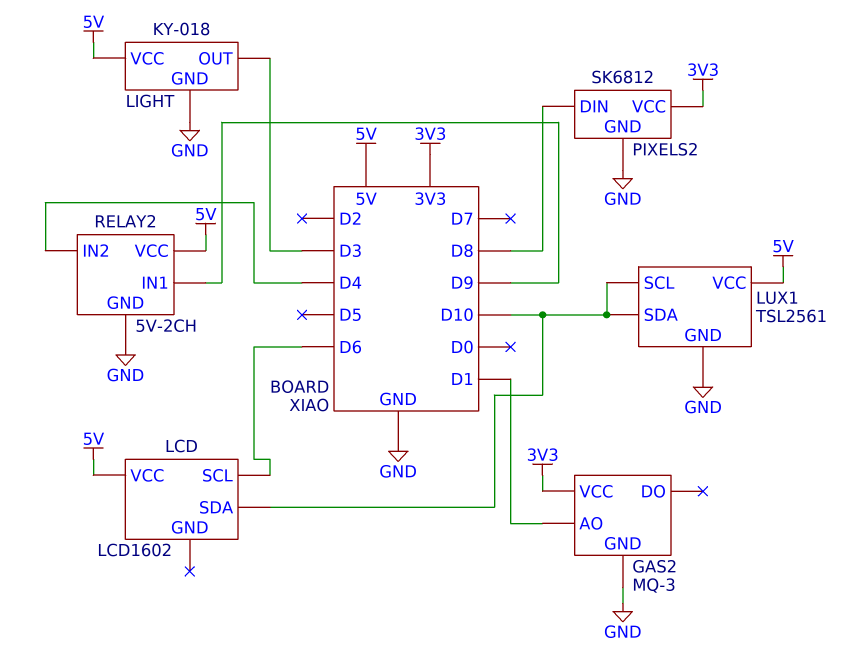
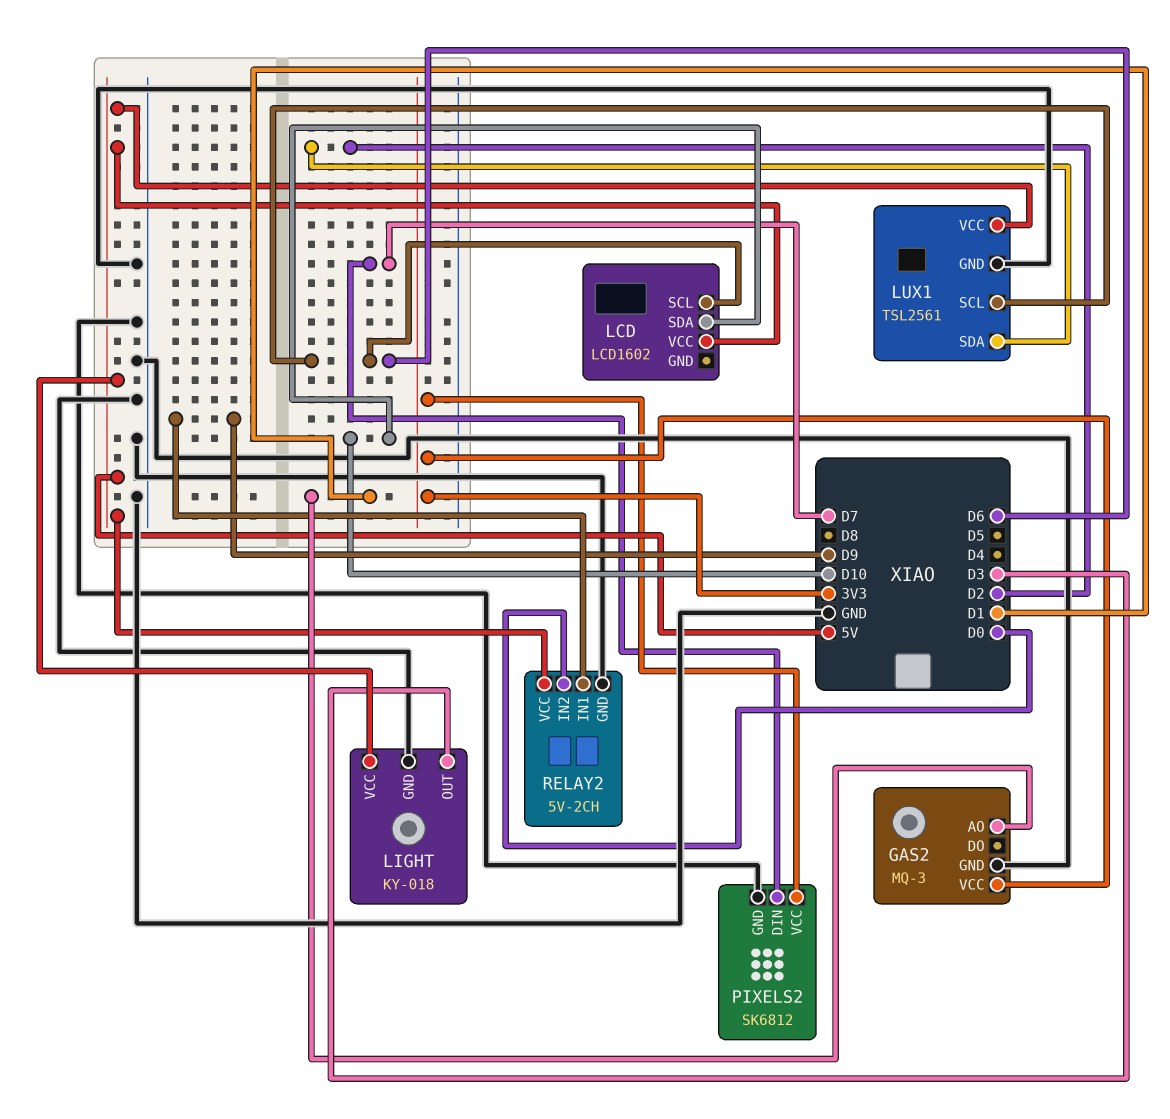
LUX1 pin SCL: D10 -> D6
LUX1 pin SDA: D10 -> D2
PIXELS2 pin DIN: D8 -> D7
RELAY2 pin IN2: D4 -> D0

